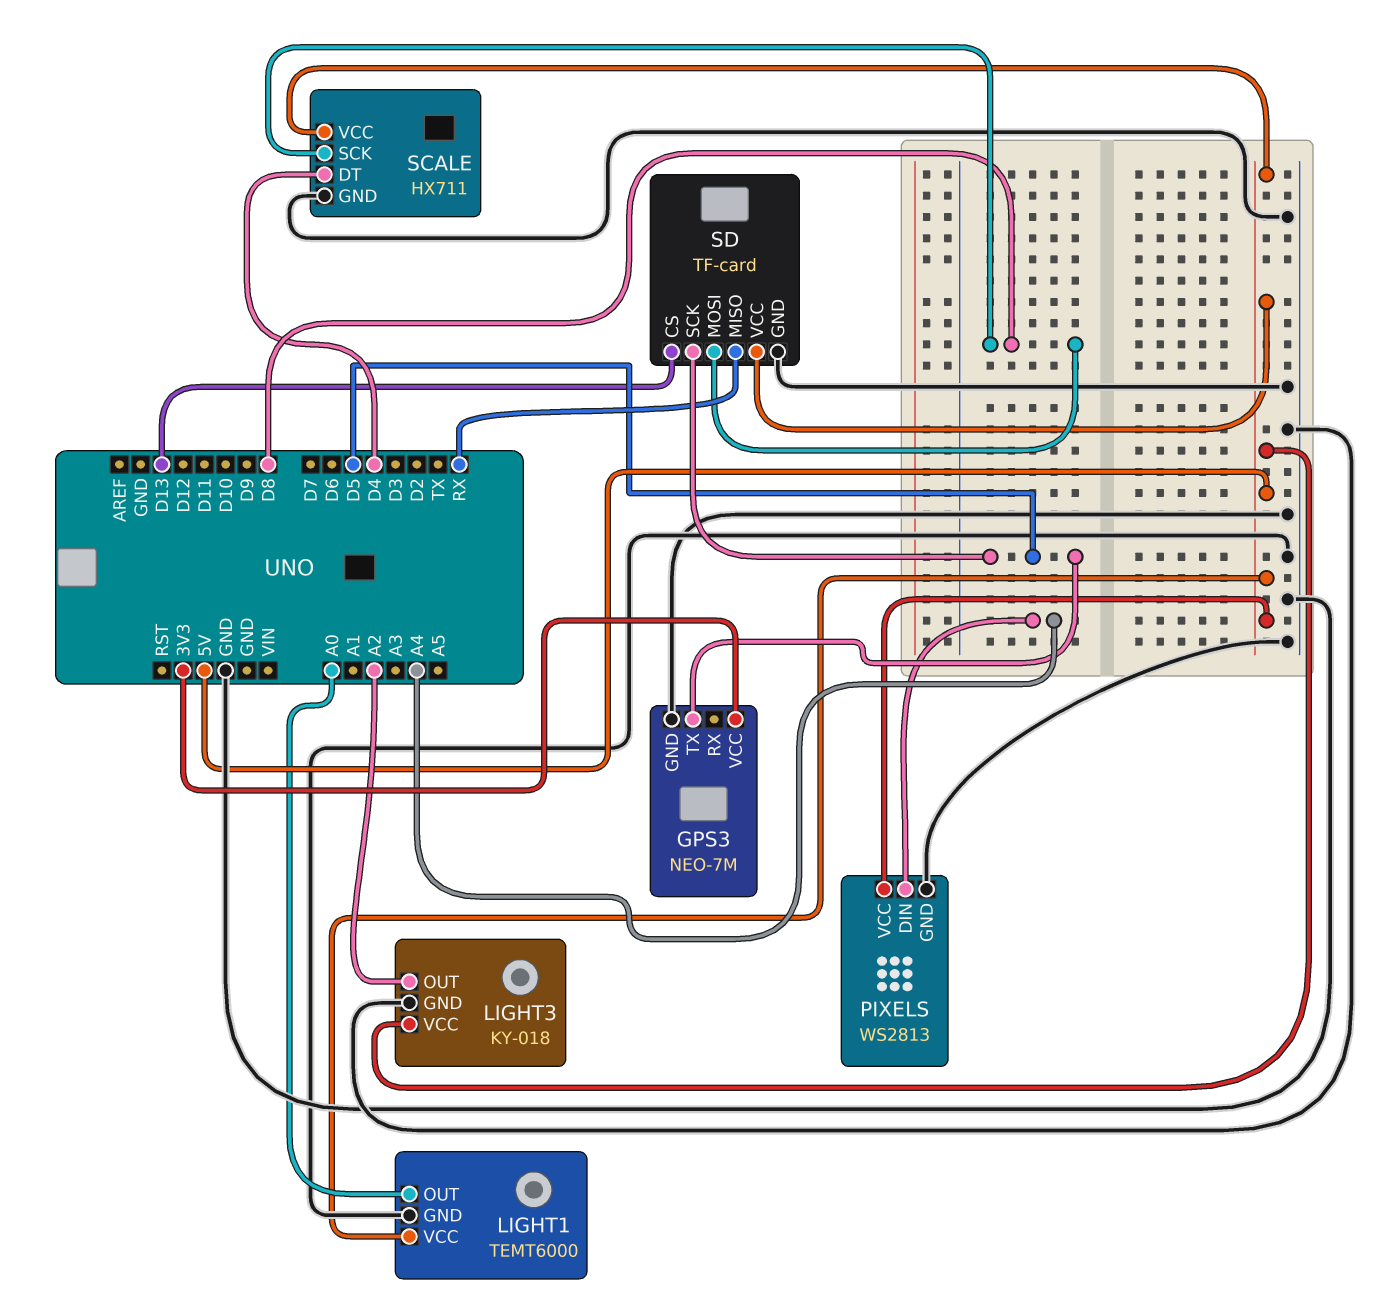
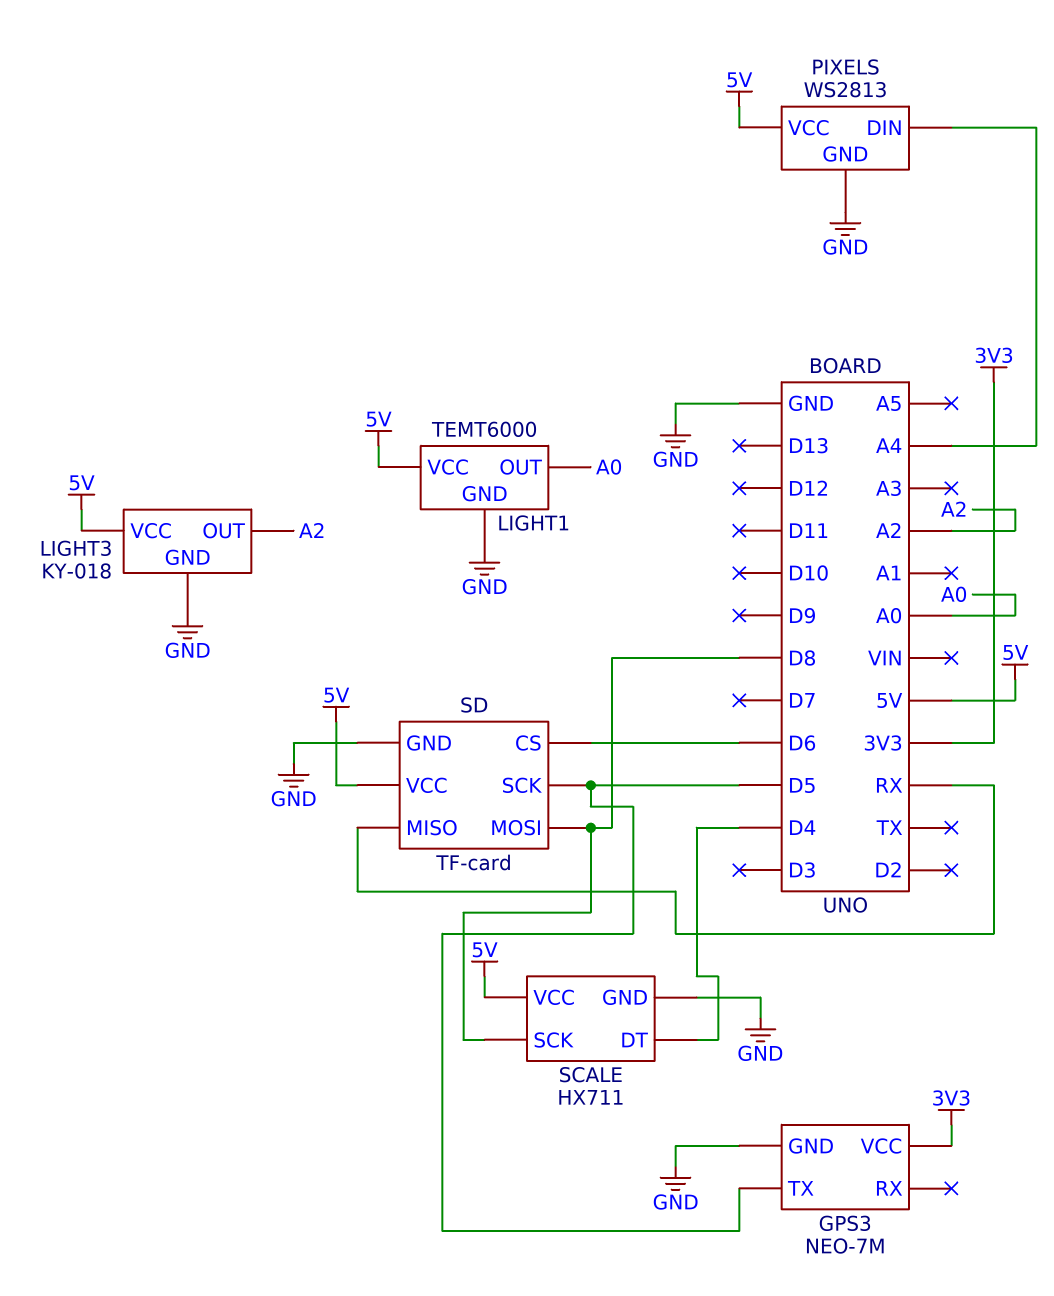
SD pin CS: D13 -> D6

